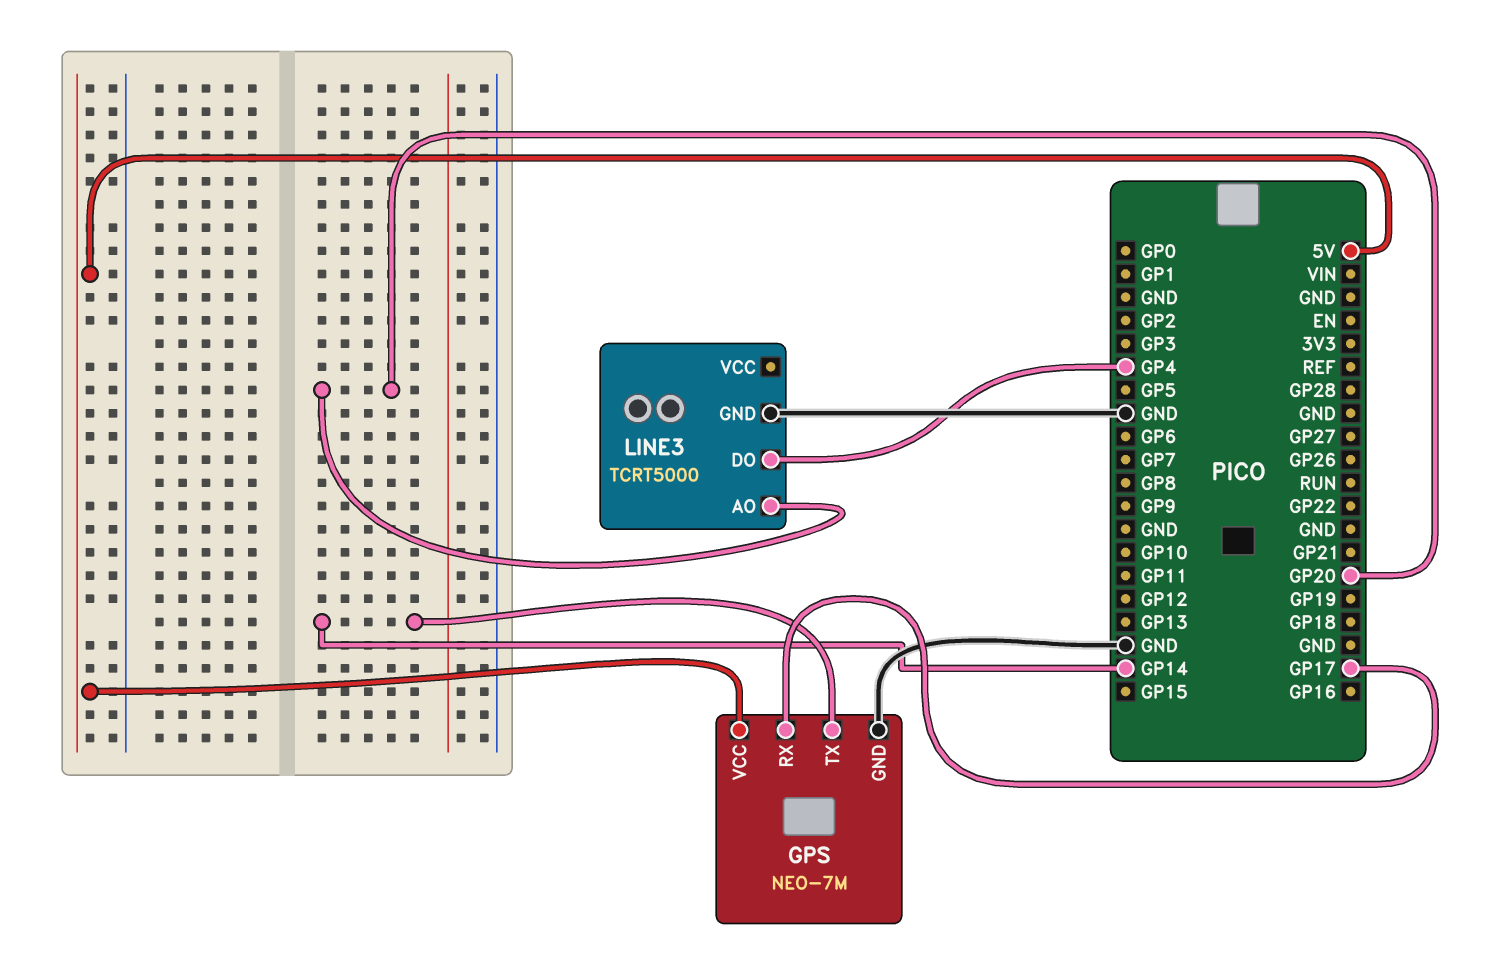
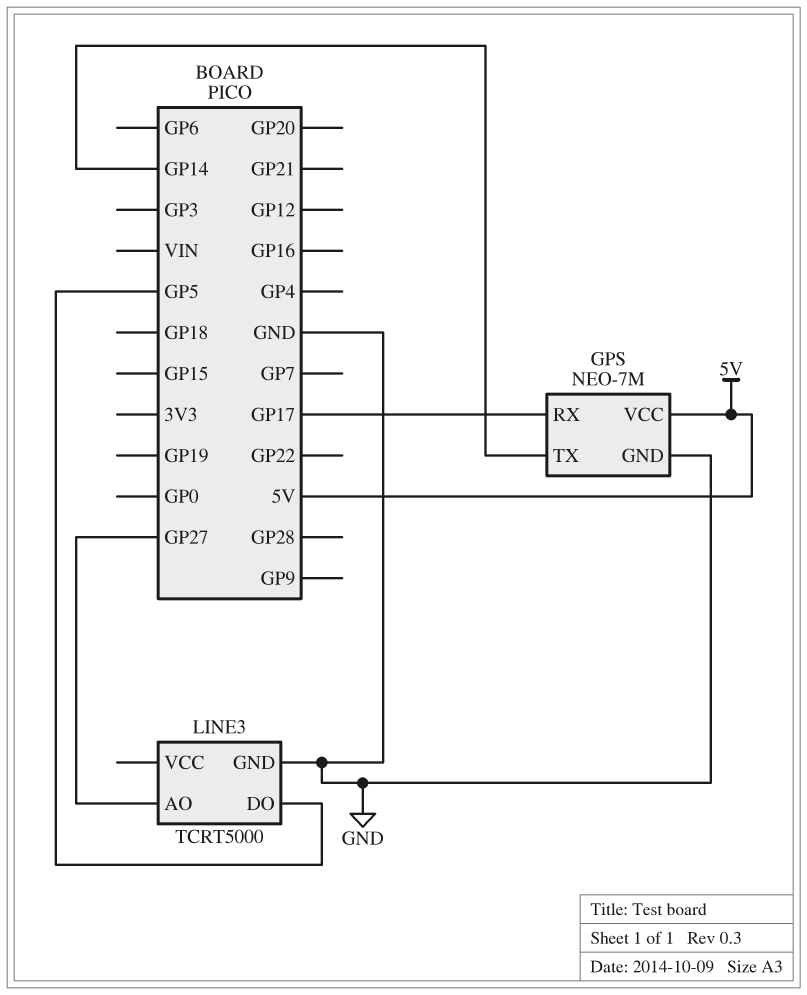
LINE3 pin AO: GP20 -> GP27
LINE3 pin DO: GP4 -> GP5

